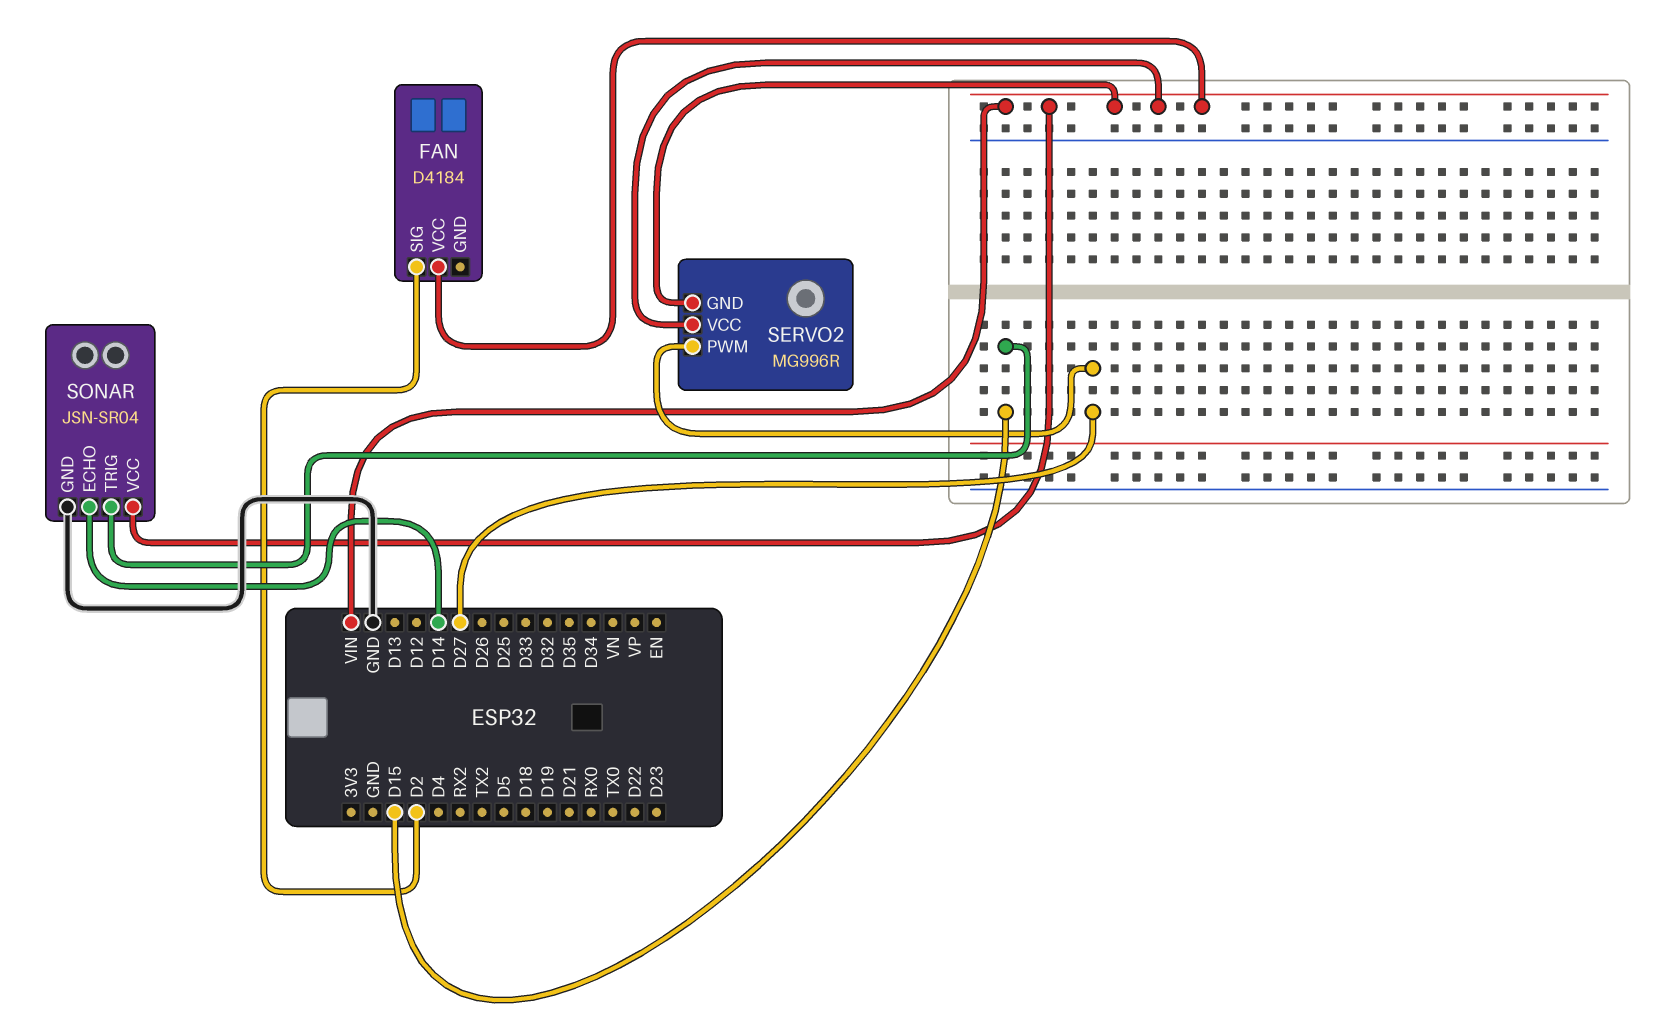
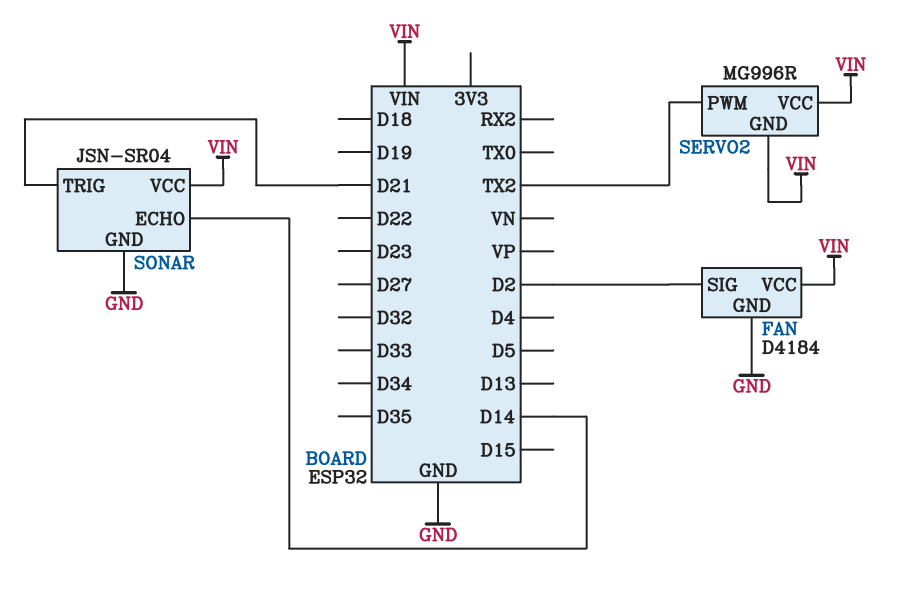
FAN pin GND: none -> GND
SERVO2 pin PWM: D27 -> TX2
SONAR pin TRIG: D15 -> D21

